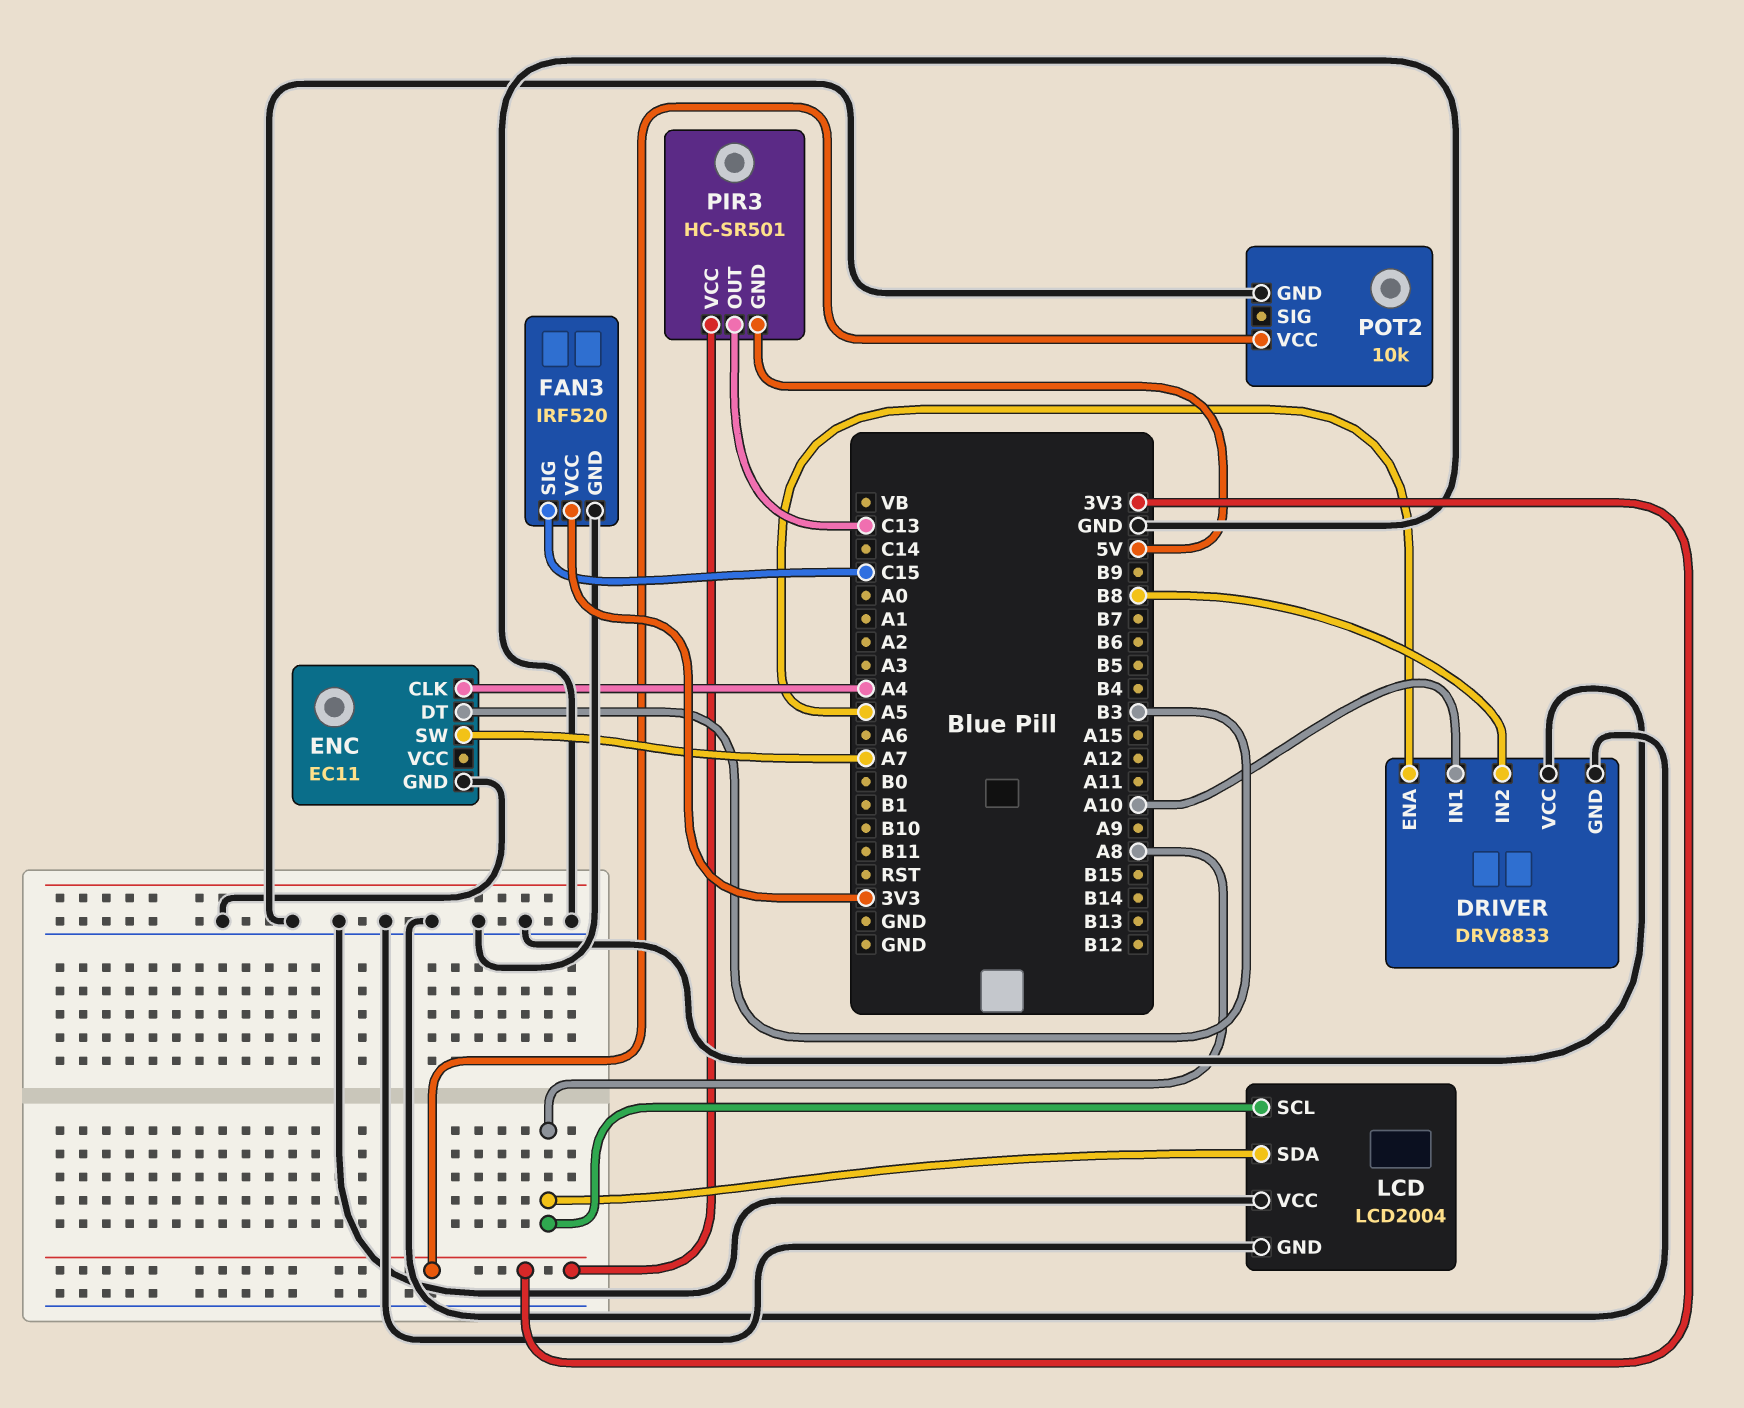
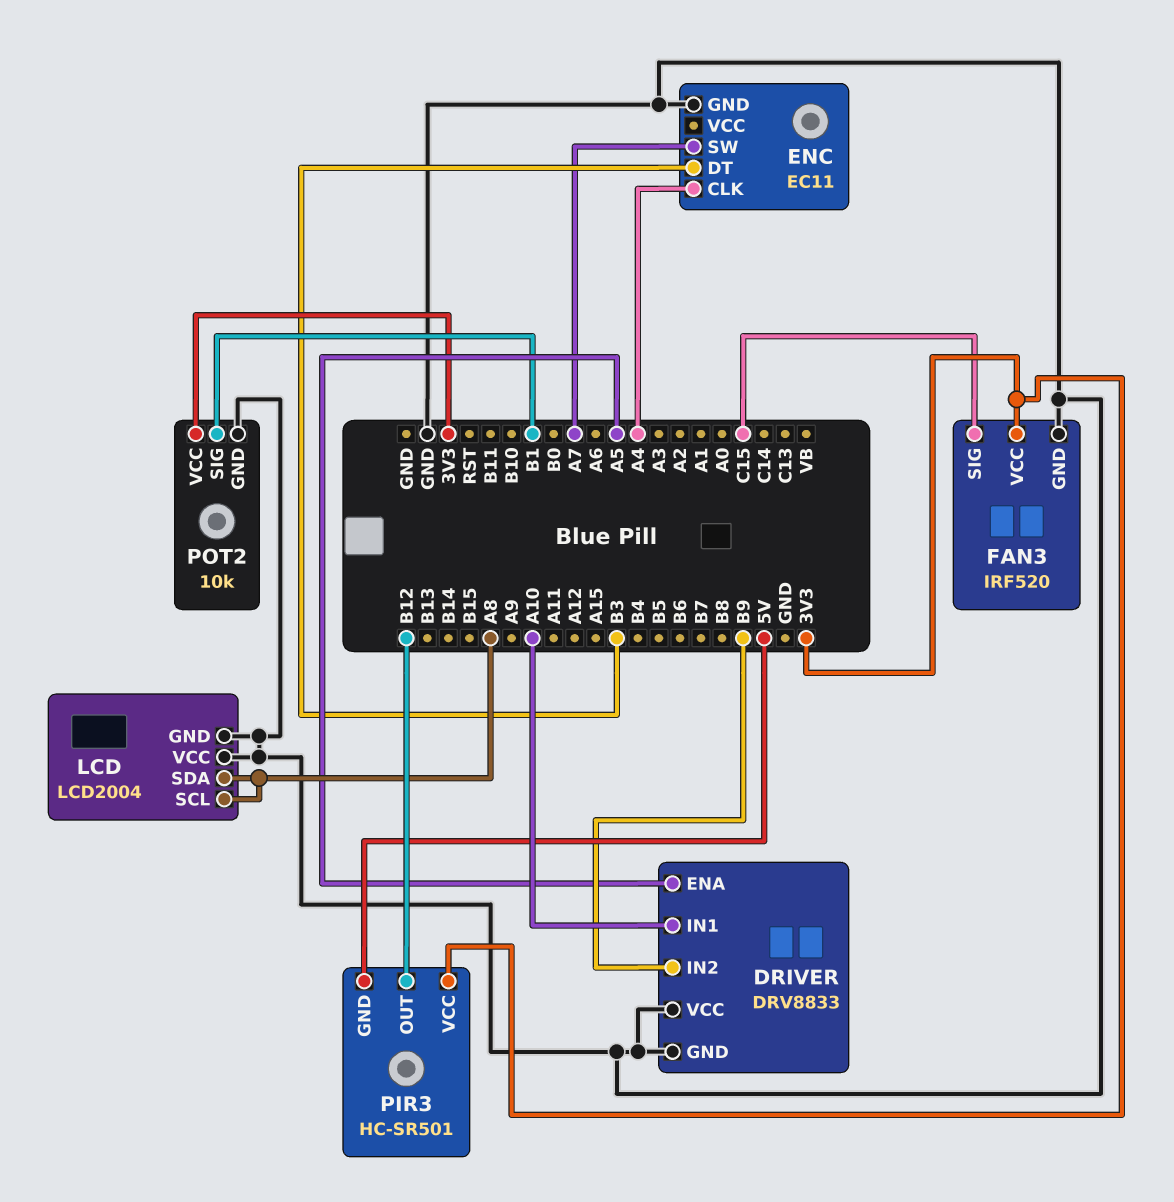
DRIVER pin IN2: B8 -> B9
PIR3 pin OUT: C13 -> B12
POT2 pin SIG: none -> B1

